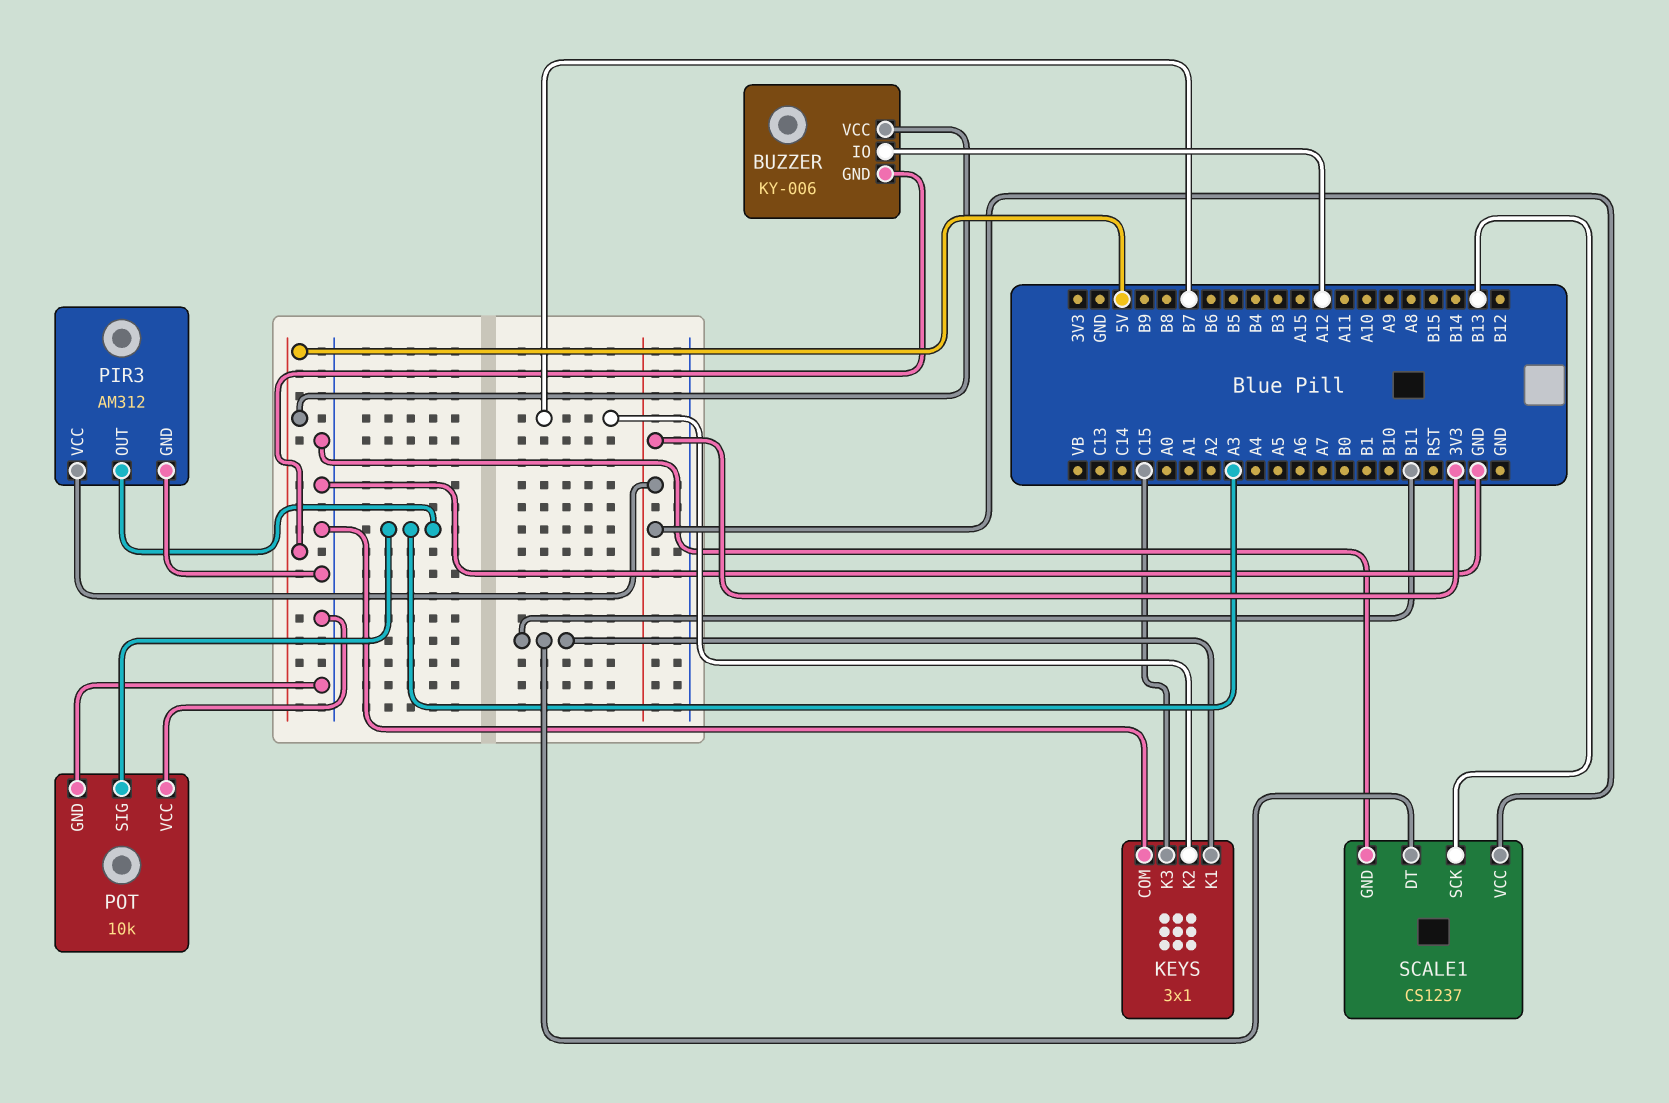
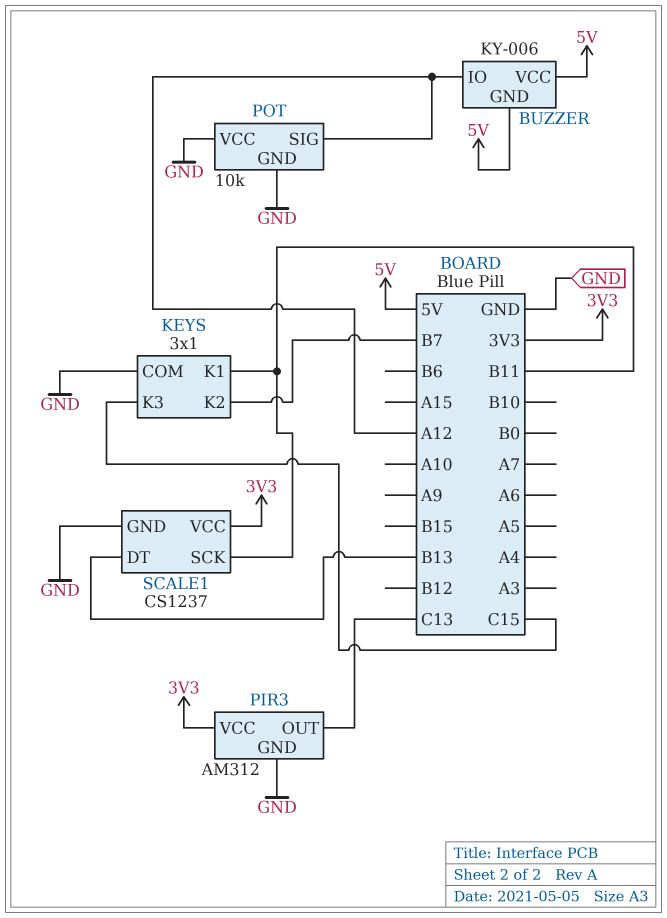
PIR3 pin OUT: A3 -> C13
POT pin SIG: A3 -> A12
SCALE1 pin DT: B11 -> B13
SCALE1 pin SCK: B13 -> B11

